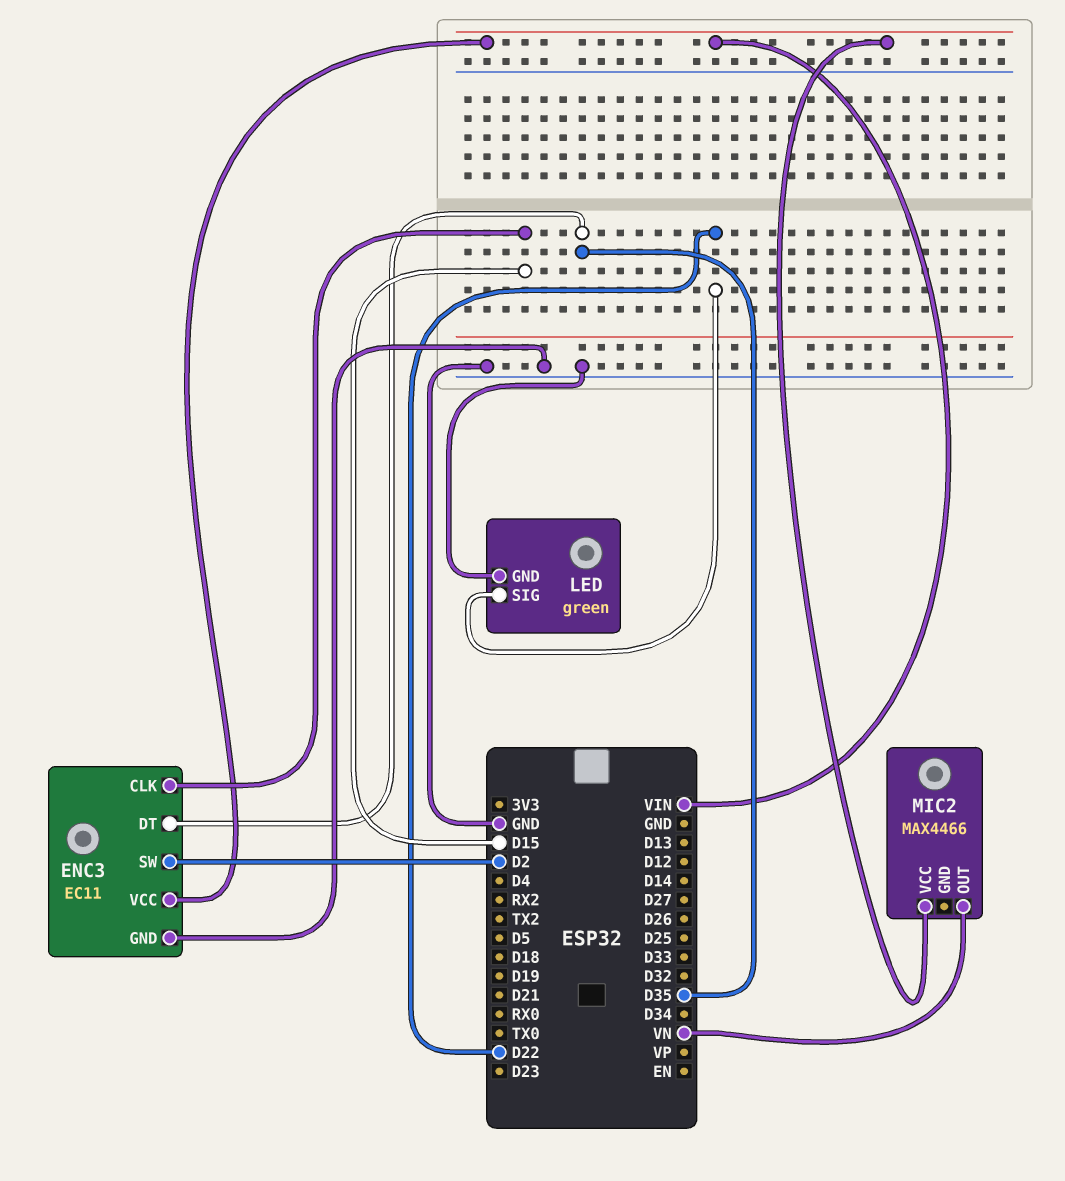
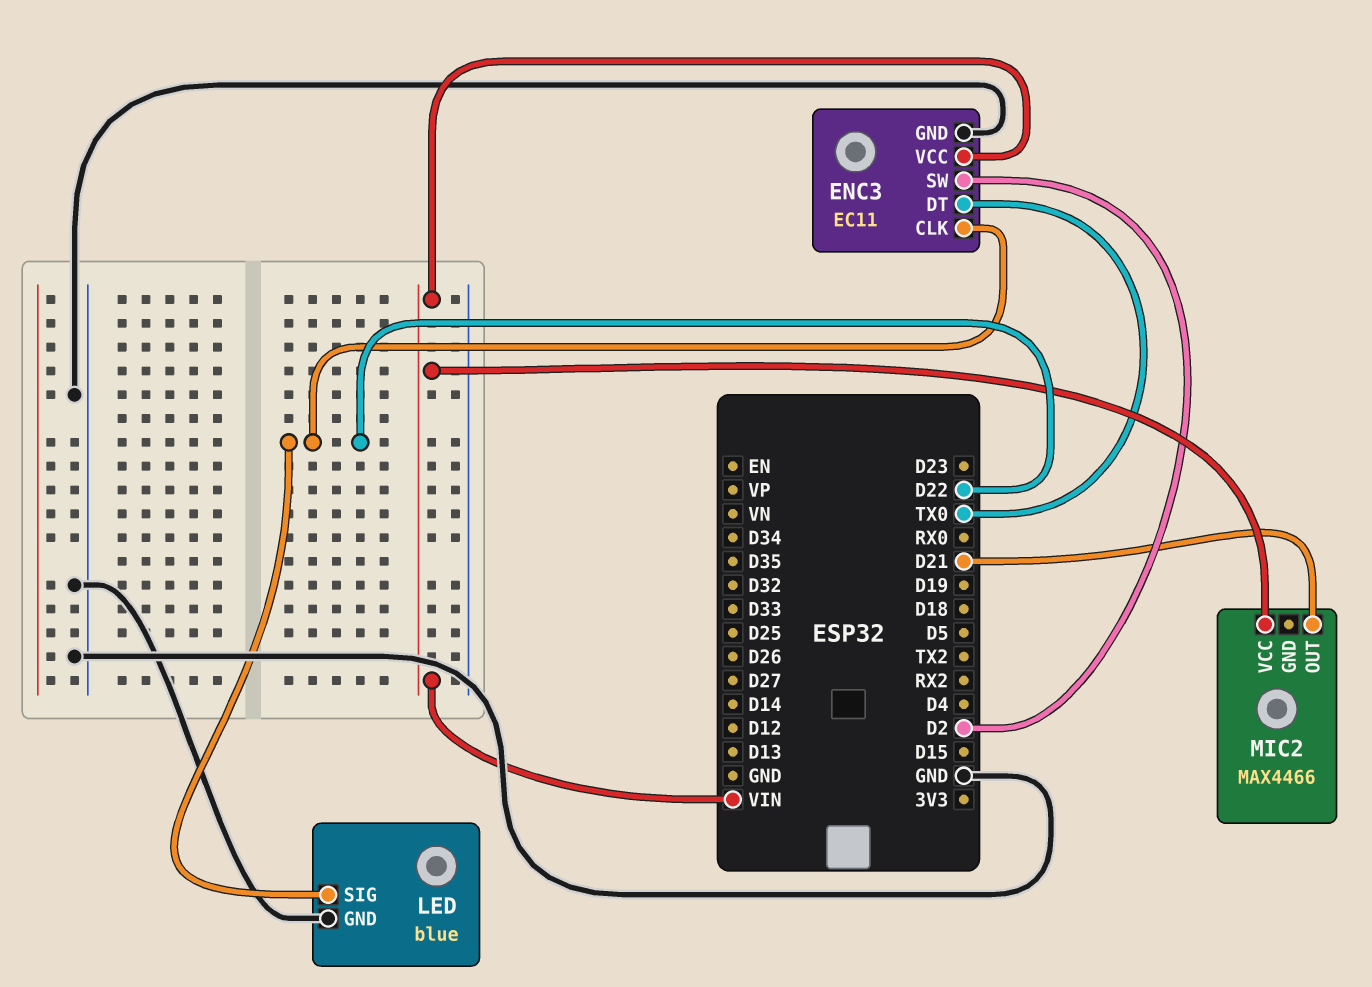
ENC3 pin CLK: D15 -> D22
ENC3 pin DT: D35 -> TX0
LED: green -> blue
MIC2 pin OUT: VN -> D21

